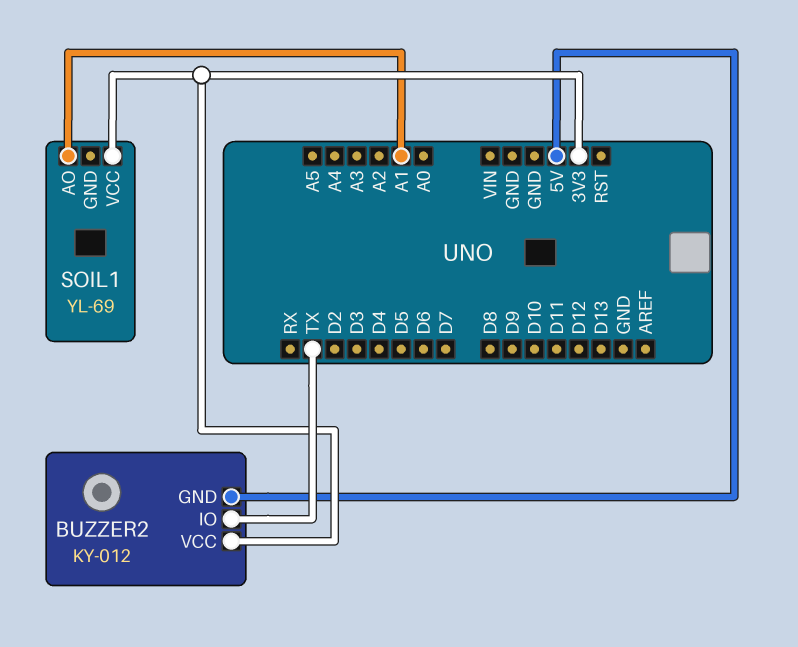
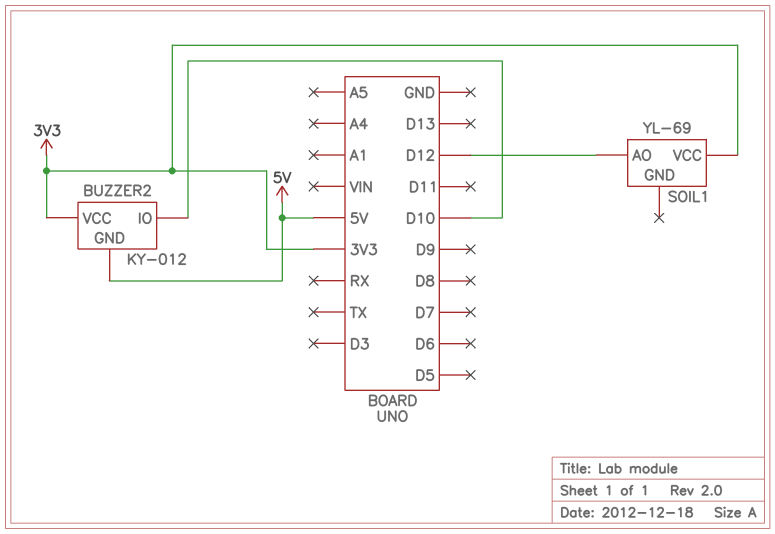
BUZZER2 pin IO: TX -> D10
SOIL1 pin AO: A1 -> D12

